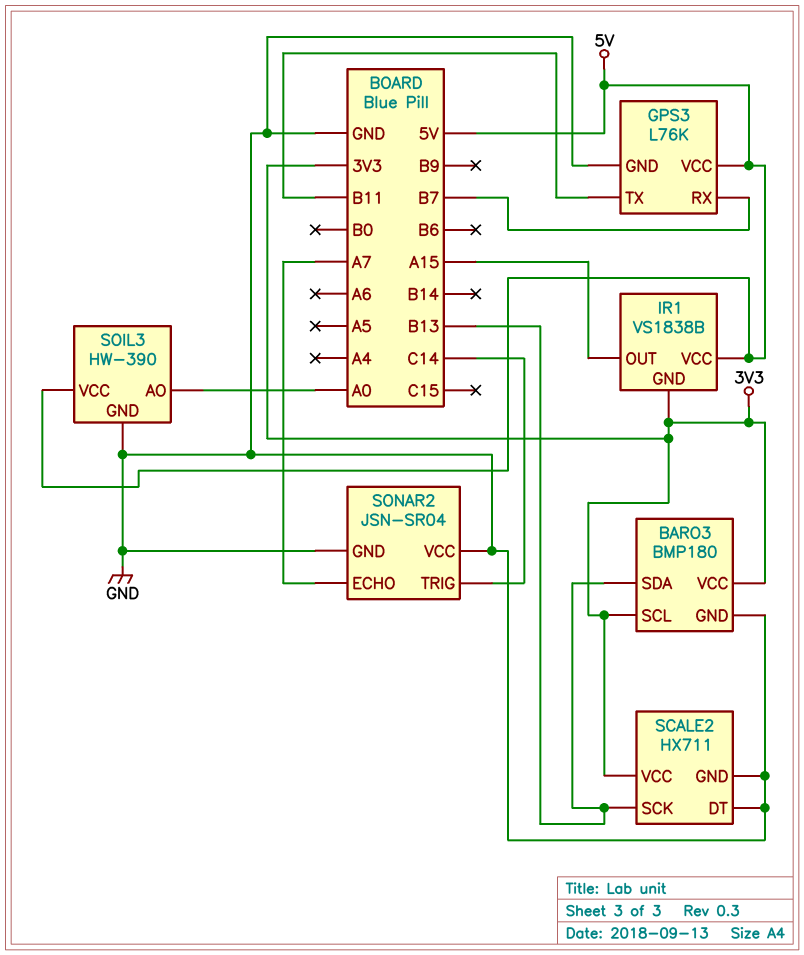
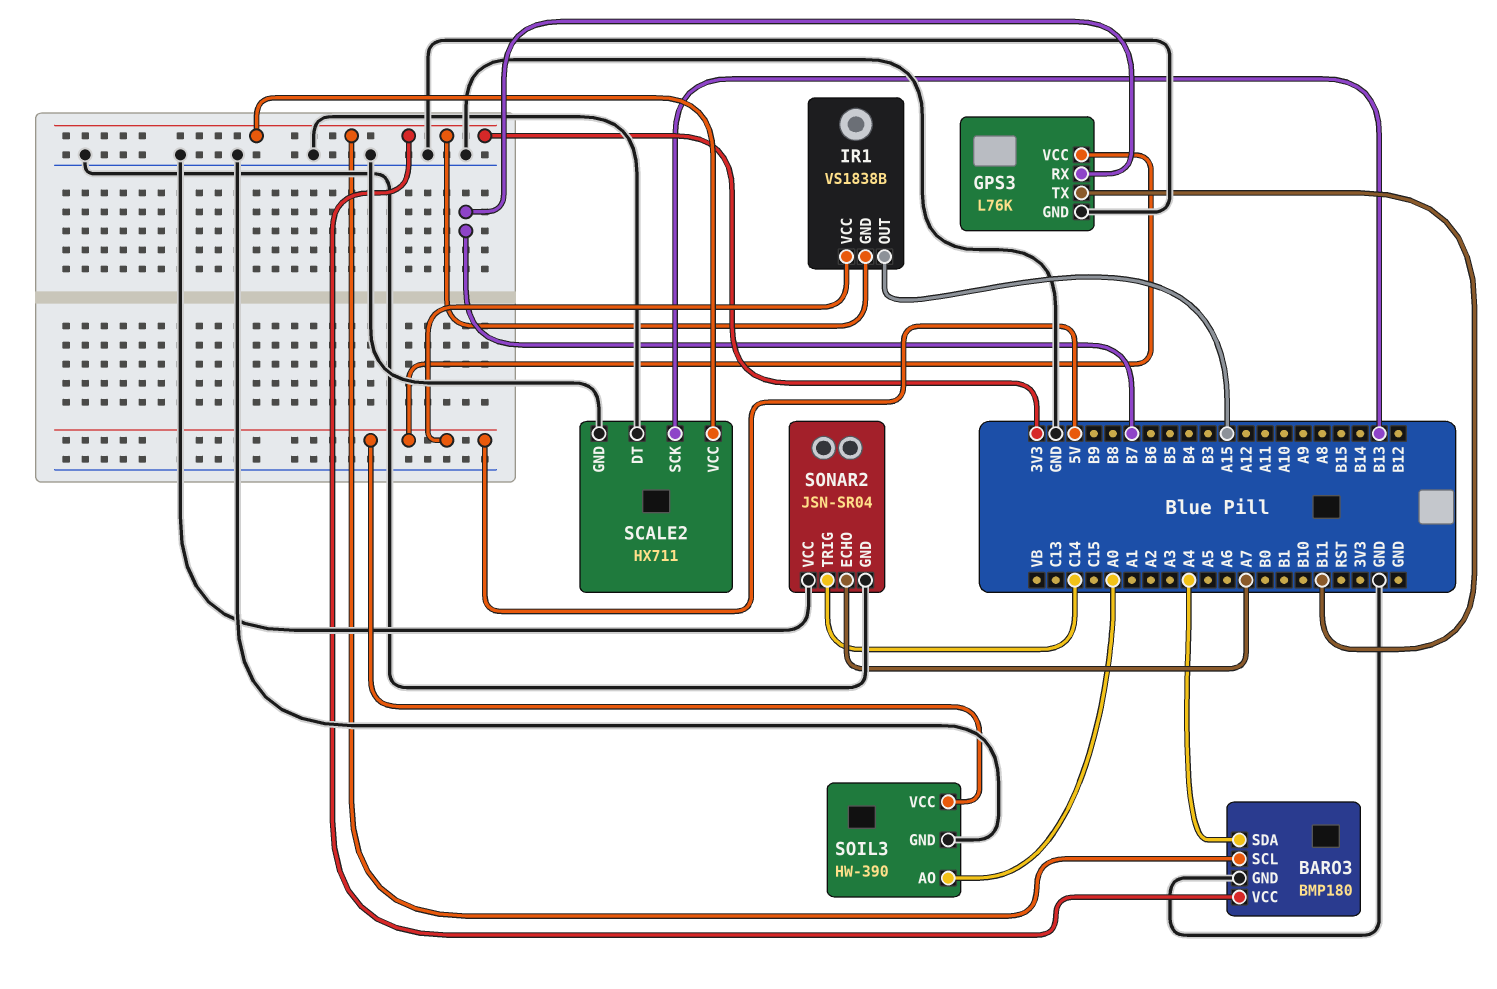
BARO3 pin SDA: B13 -> A4

